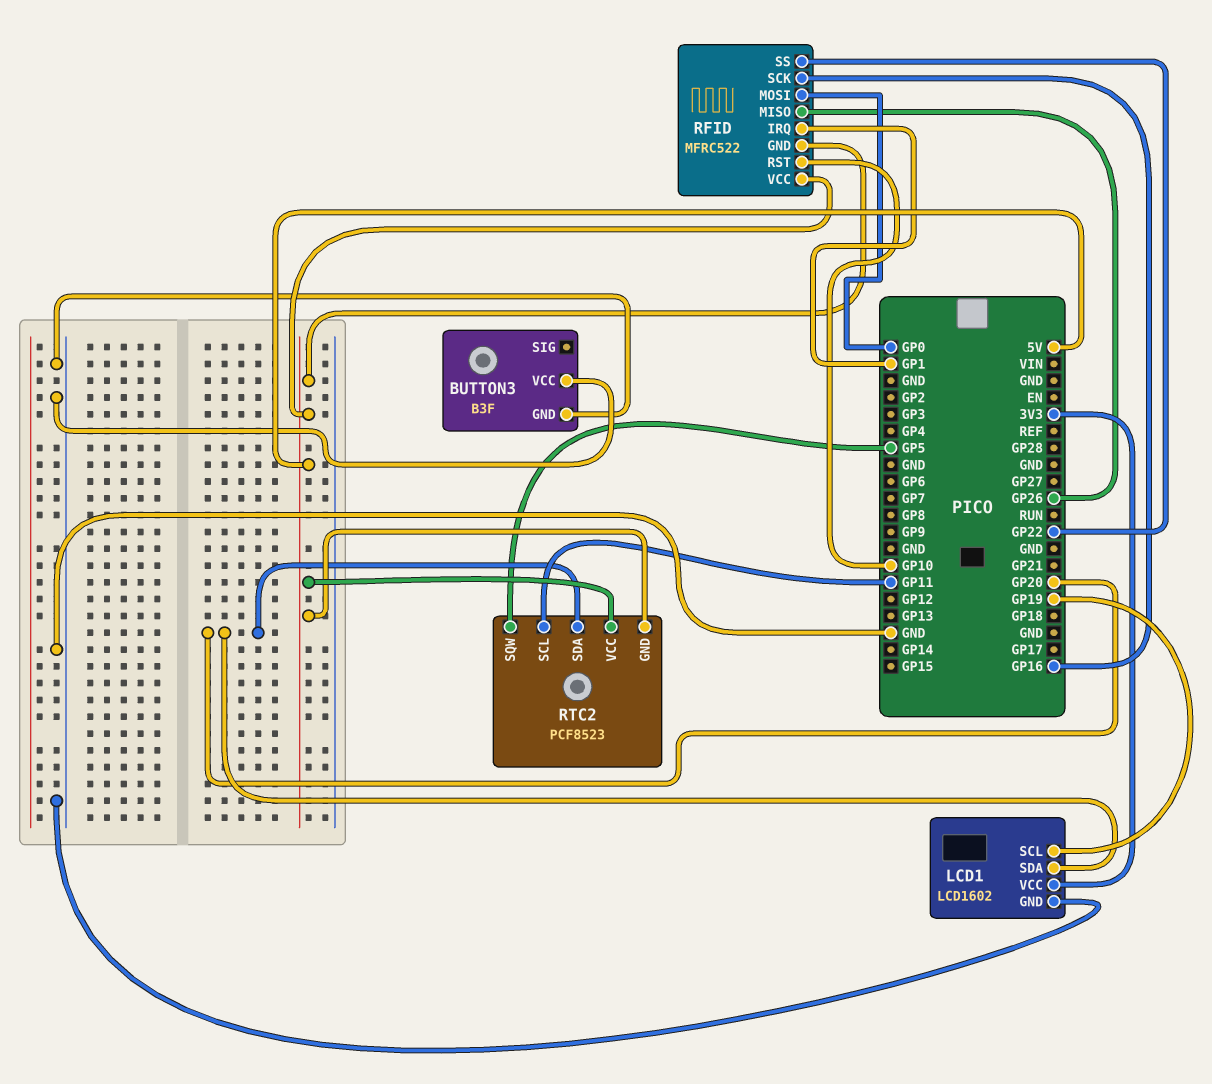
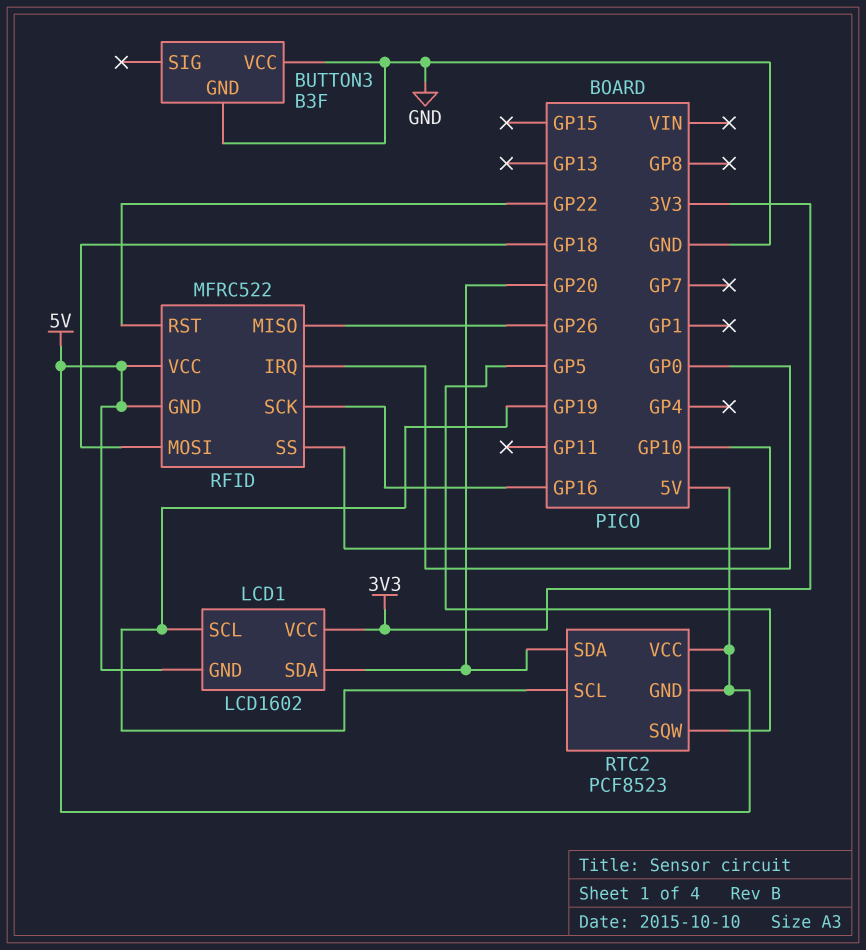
LCD1 pin GND: GND -> 5V
RFID pin IRQ: GP1 -> GP0
RFID pin MOSI: GP0 -> GP18
RFID pin RST: GP10 -> GP22
RFID pin SS: GP22 -> GP10
RTC2 pin SCL: GP11 -> GP19

